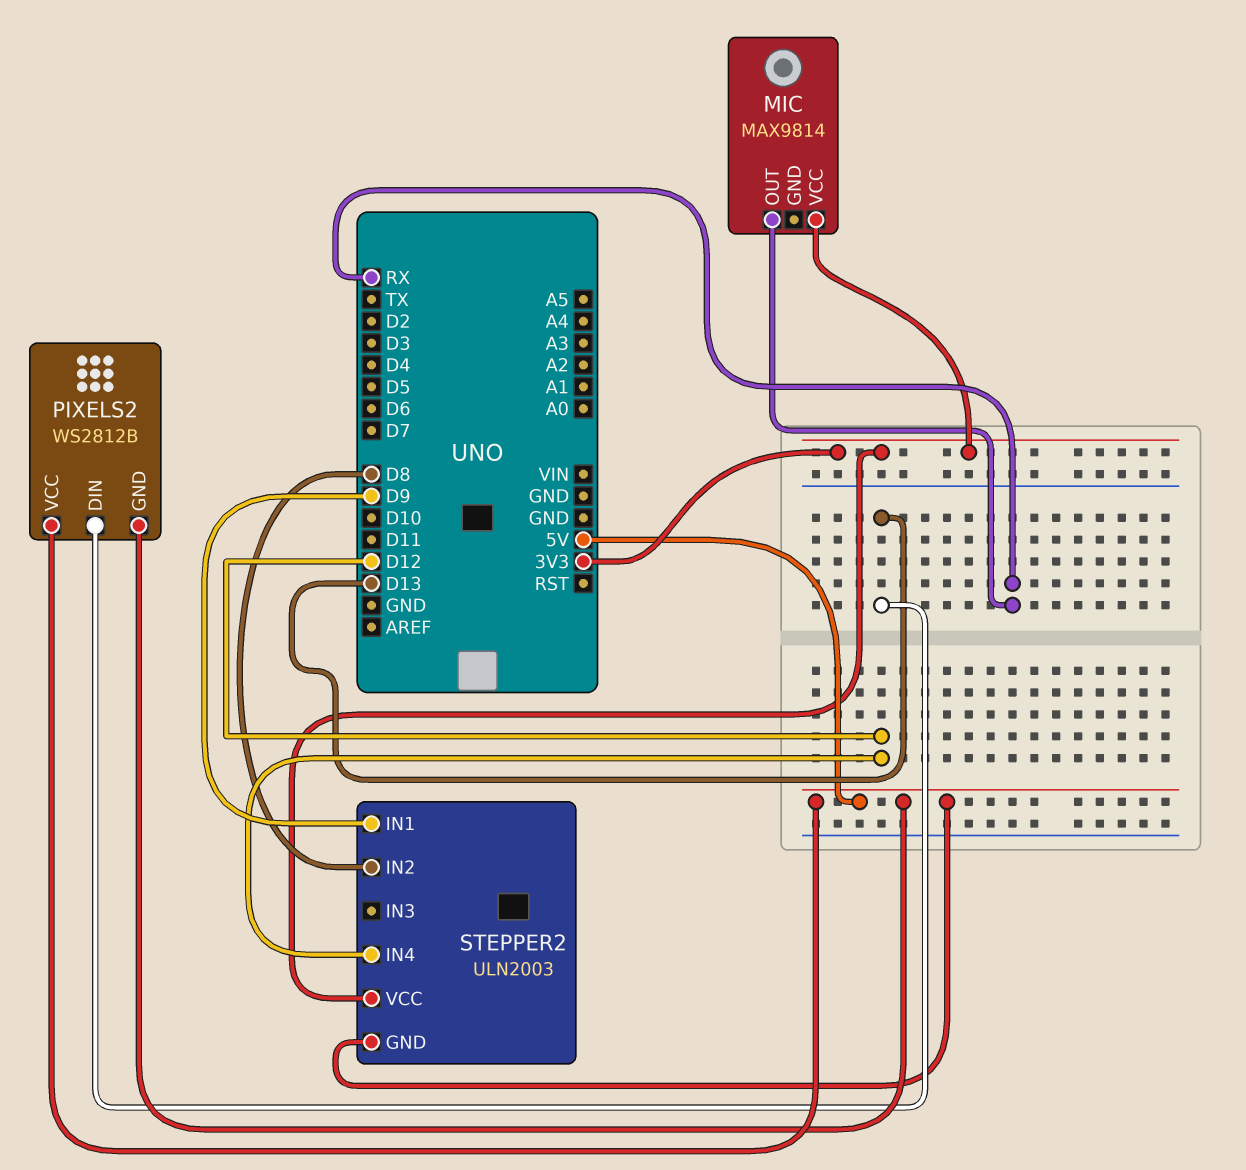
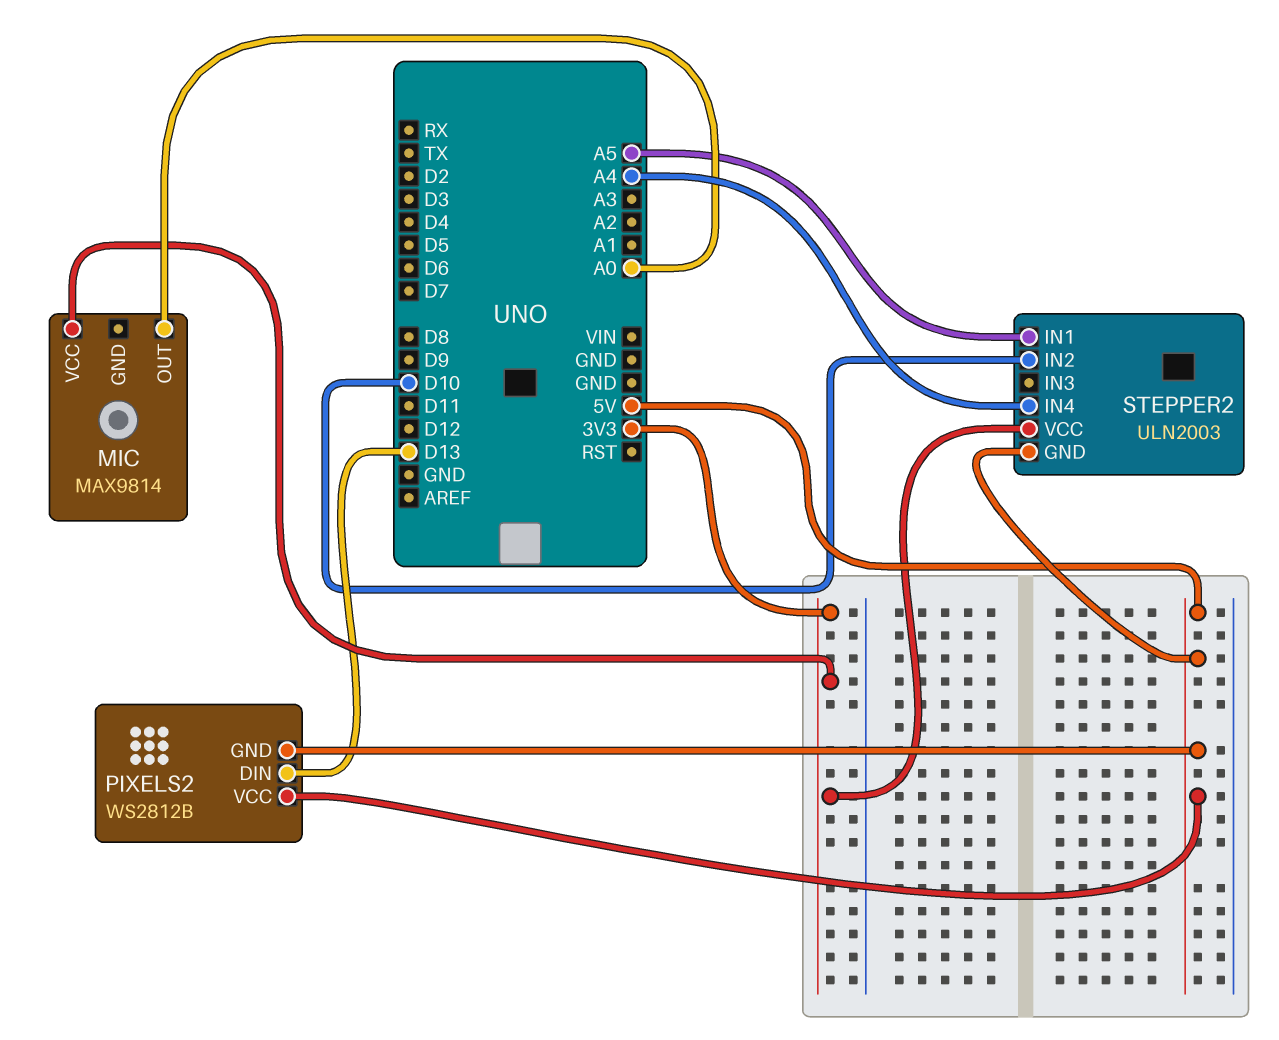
MIC pin OUT: RX -> A0
STEPPER2 pin IN1: D9 -> A5
STEPPER2 pin IN2: D8 -> D10
STEPPER2 pin IN4: D12 -> A4

